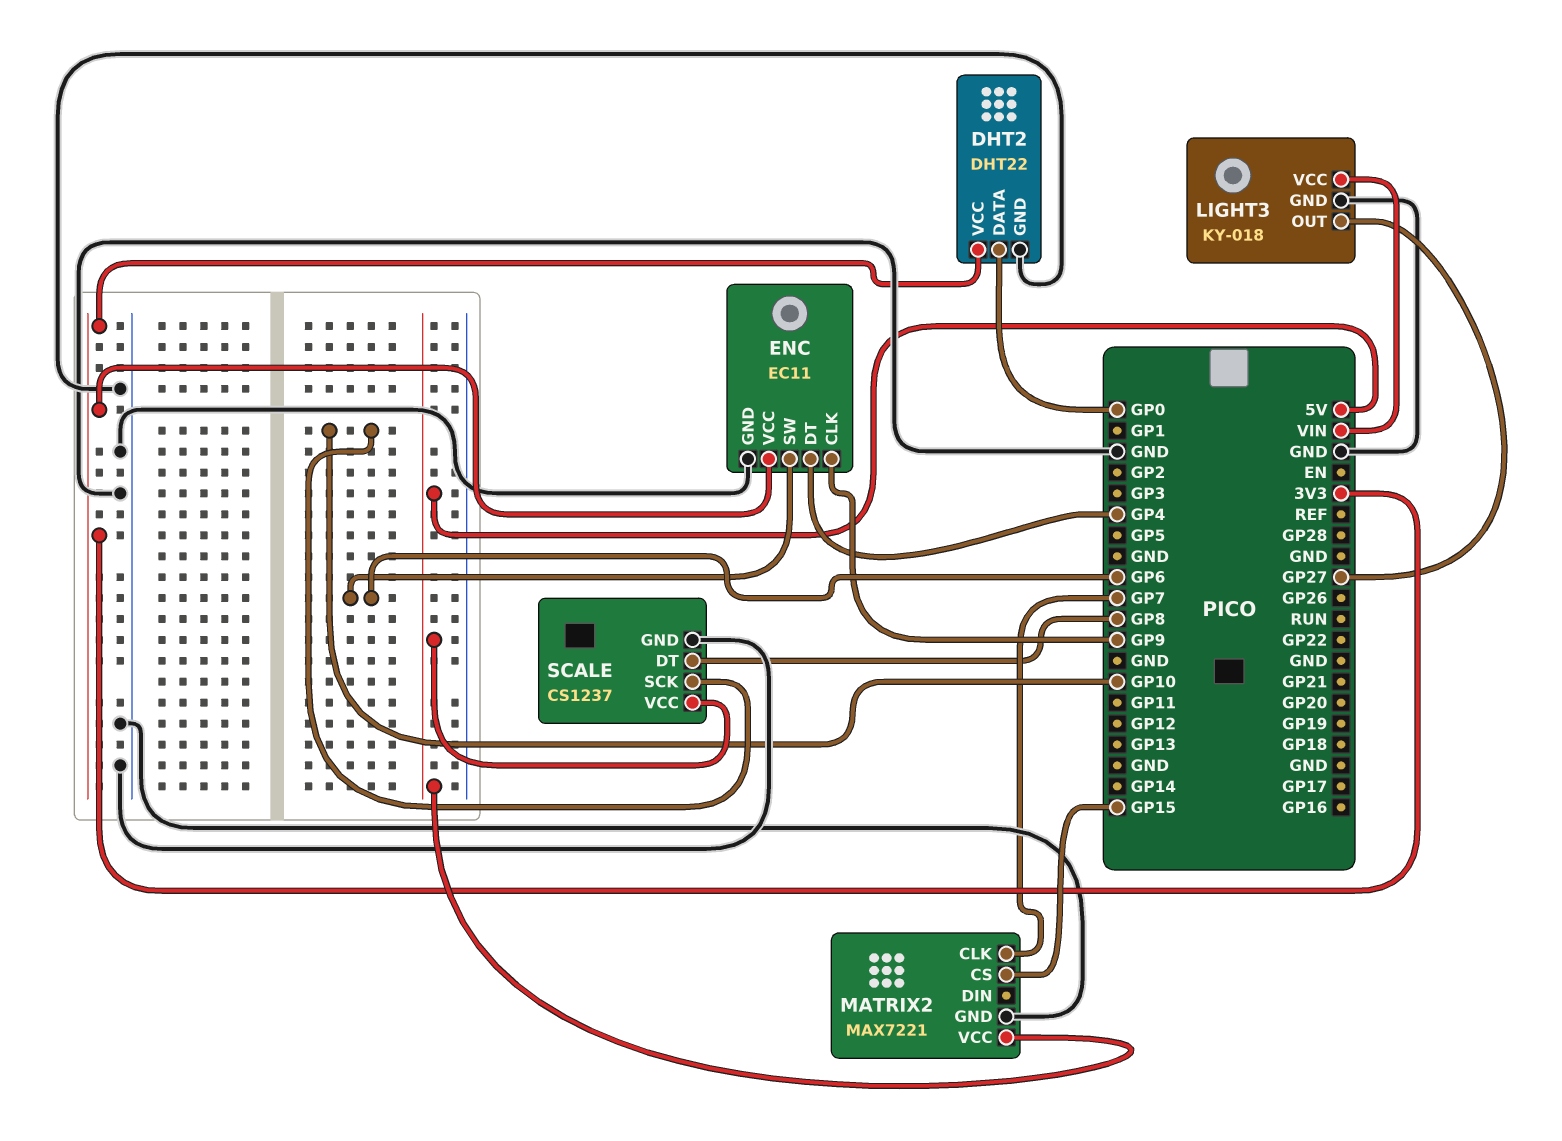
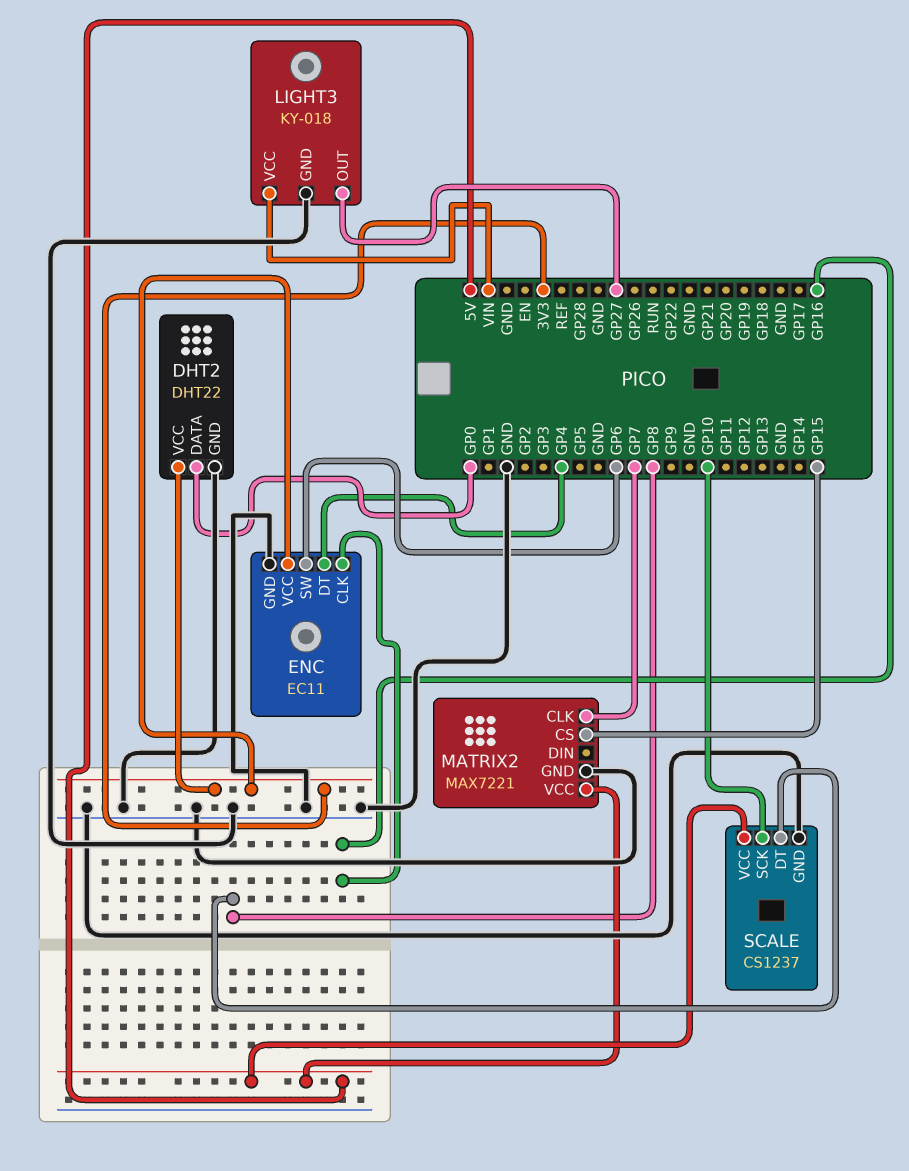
ENC pin CLK: GP9 -> GP16

